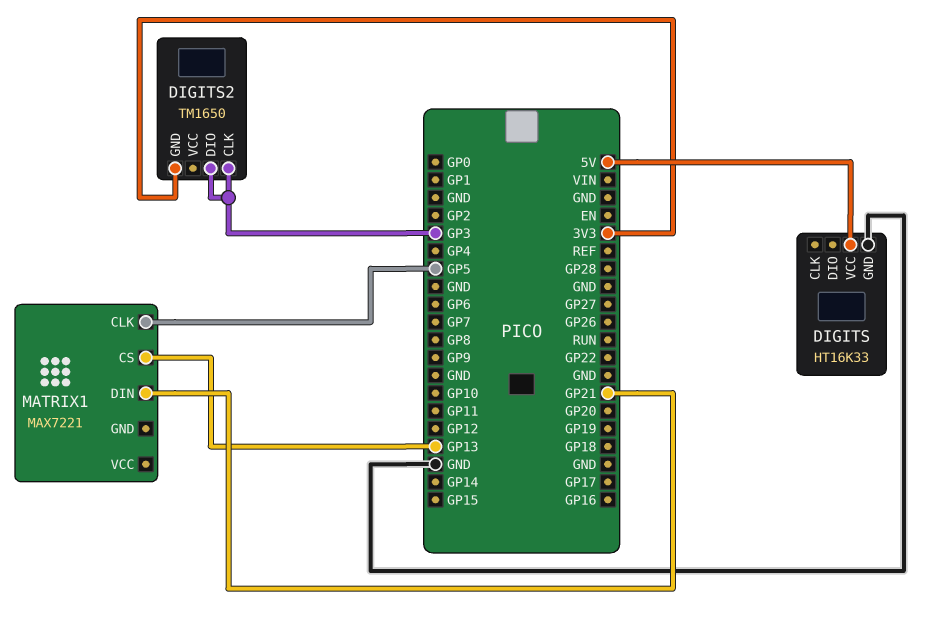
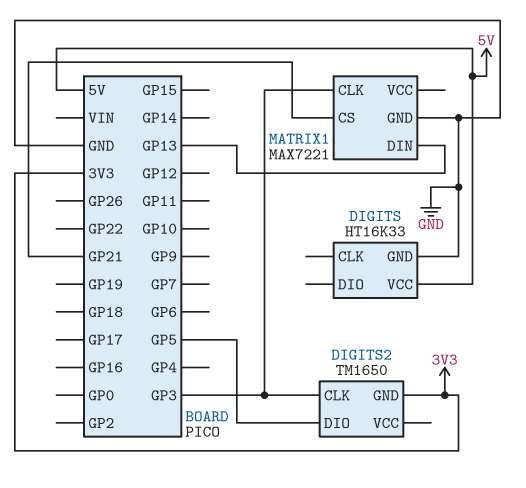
DIGITS2 pin DIO: GP3 -> GP5
MATRIX1 pin CLK: GP5 -> GP3
MATRIX1 pin CS: GP13 -> GP21
MATRIX1 pin DIN: GP21 -> GP13
MATRIX1 pin GND: none -> GND

